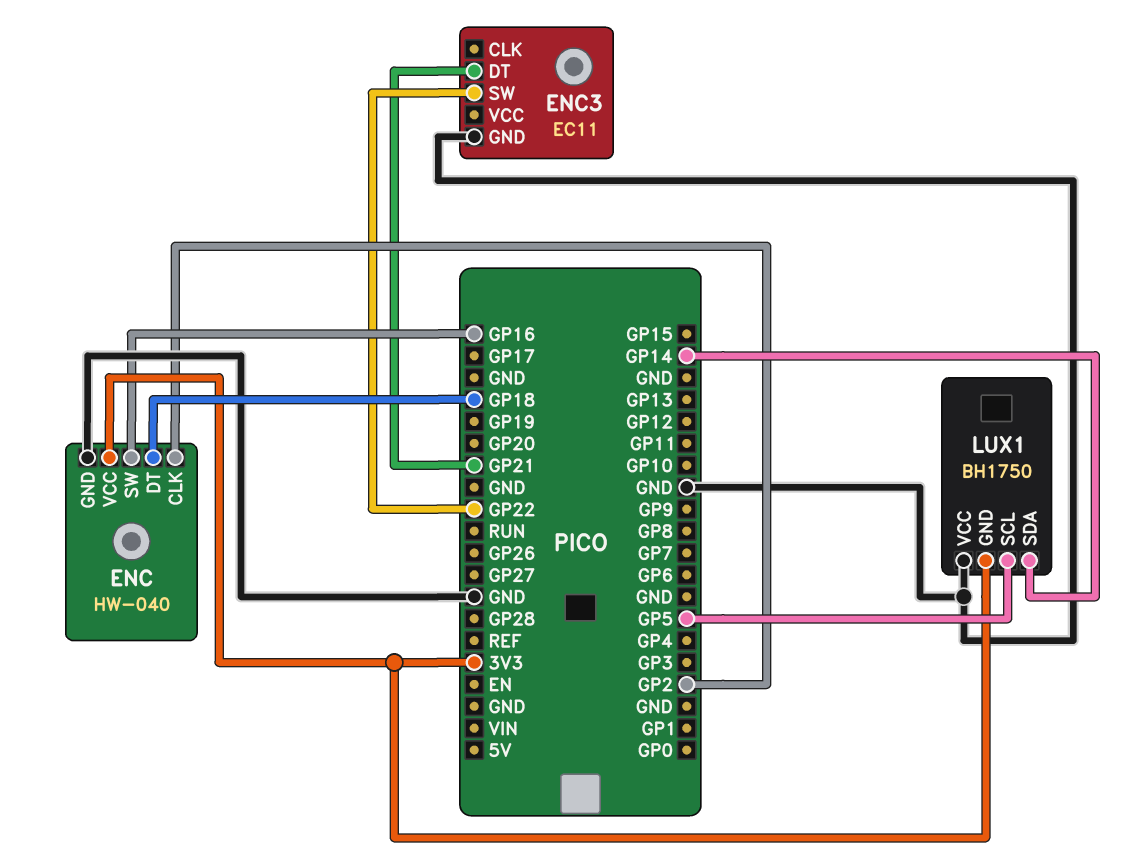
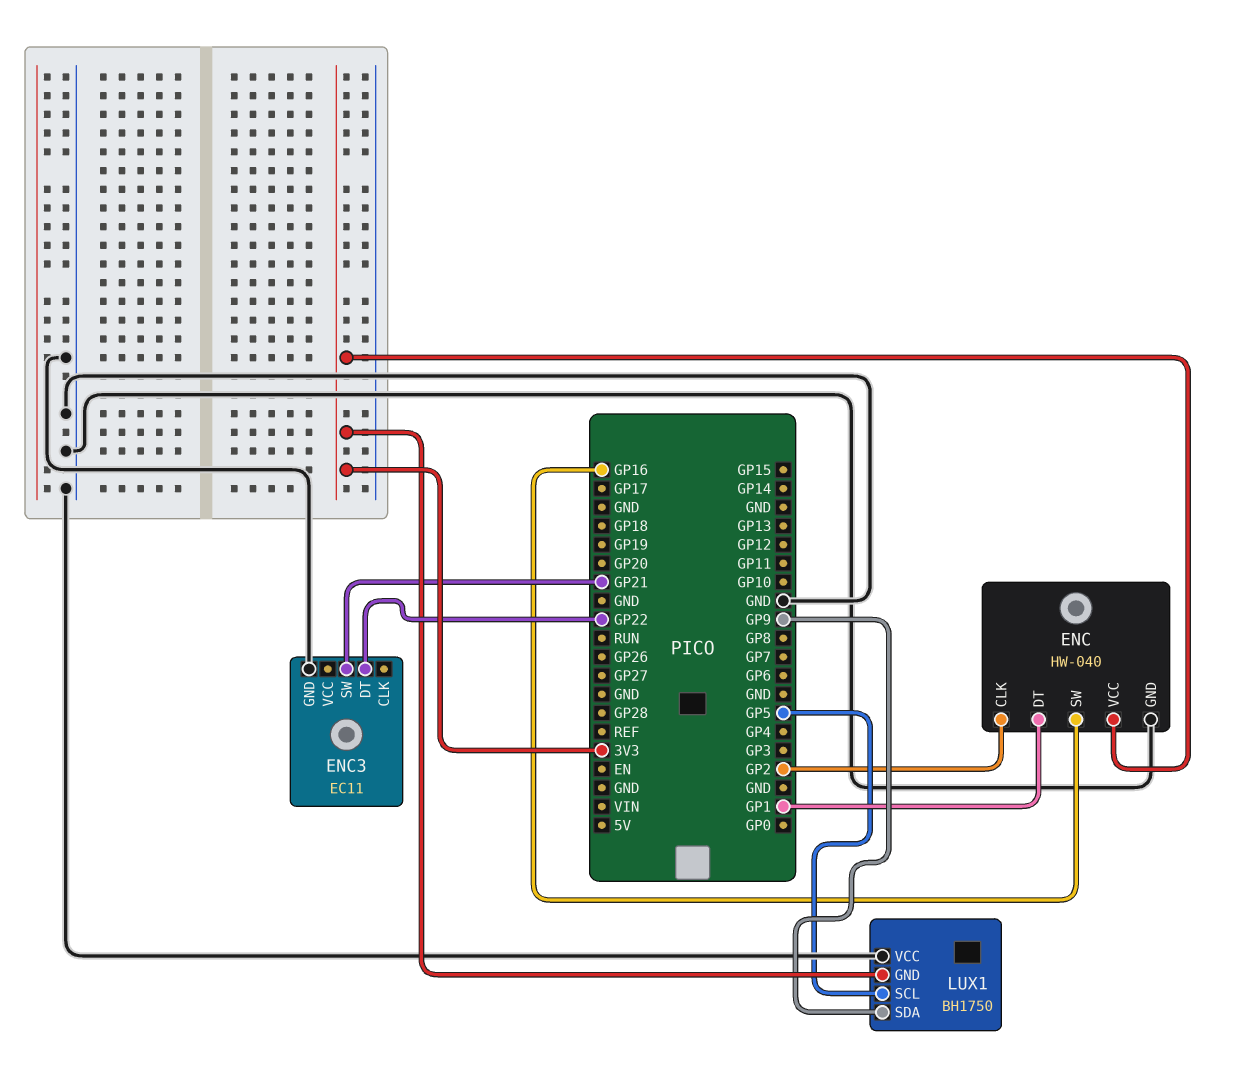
ENC pin DT: GP18 -> GP1
ENC3 pin DT: GP21 -> GP22
ENC3 pin SW: GP22 -> GP21
LUX1 pin SDA: GP14 -> GP9

